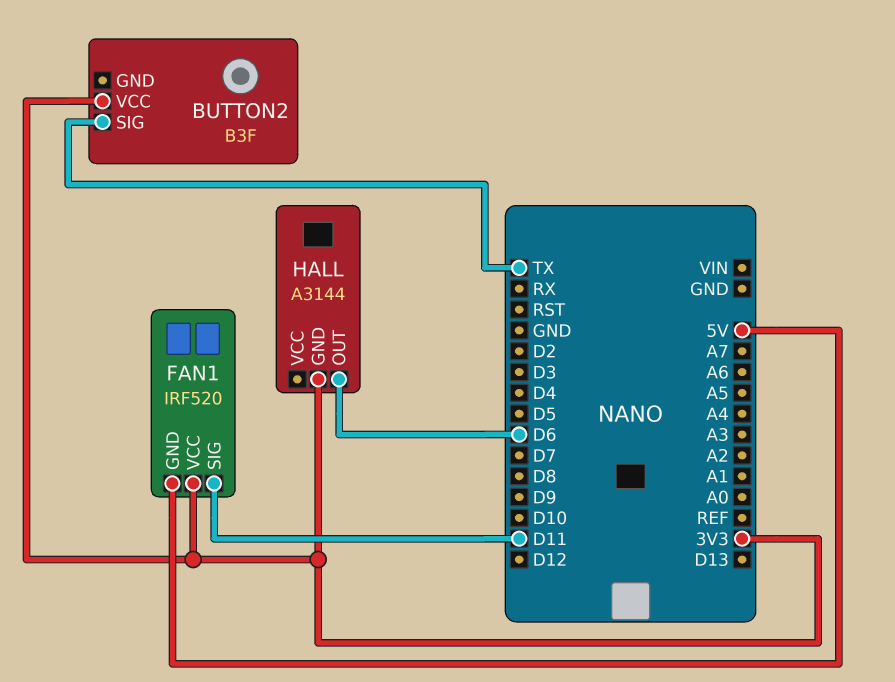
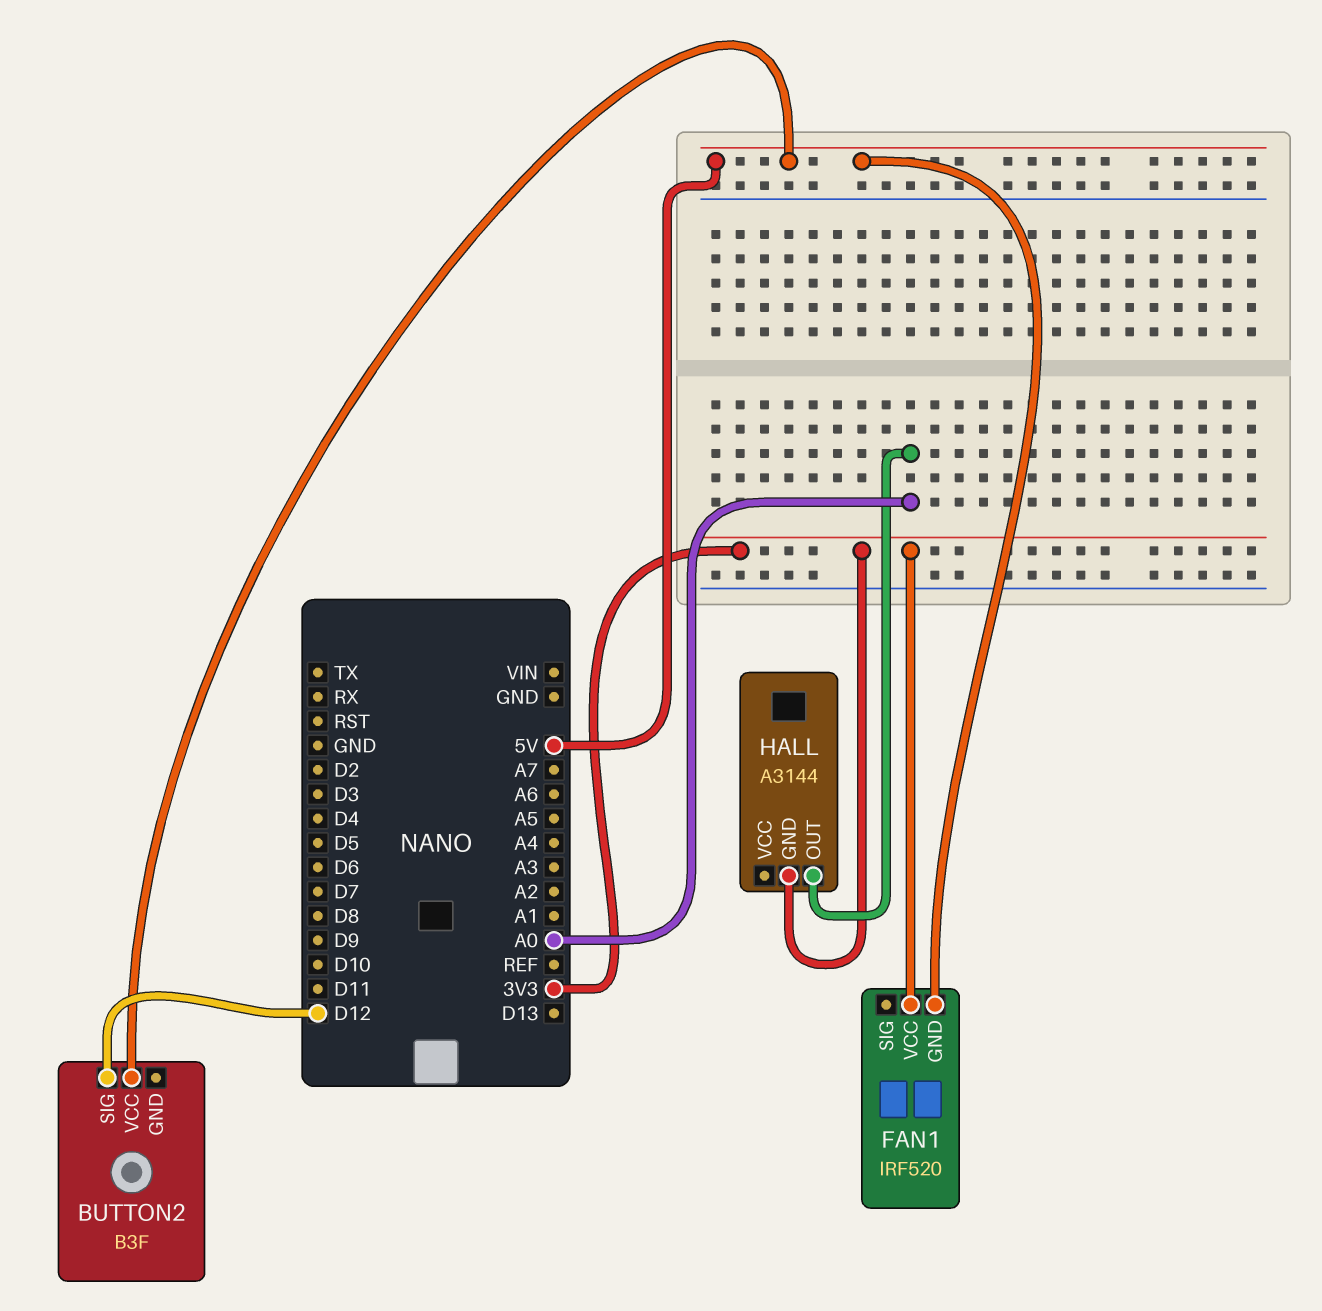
BUTTON2 pin SIG: TX -> D12
BUTTON2 pin VCC: 3V3 -> 5V
FAN1 pin SIG: D11 -> none
HALL pin OUT: D6 -> A0

